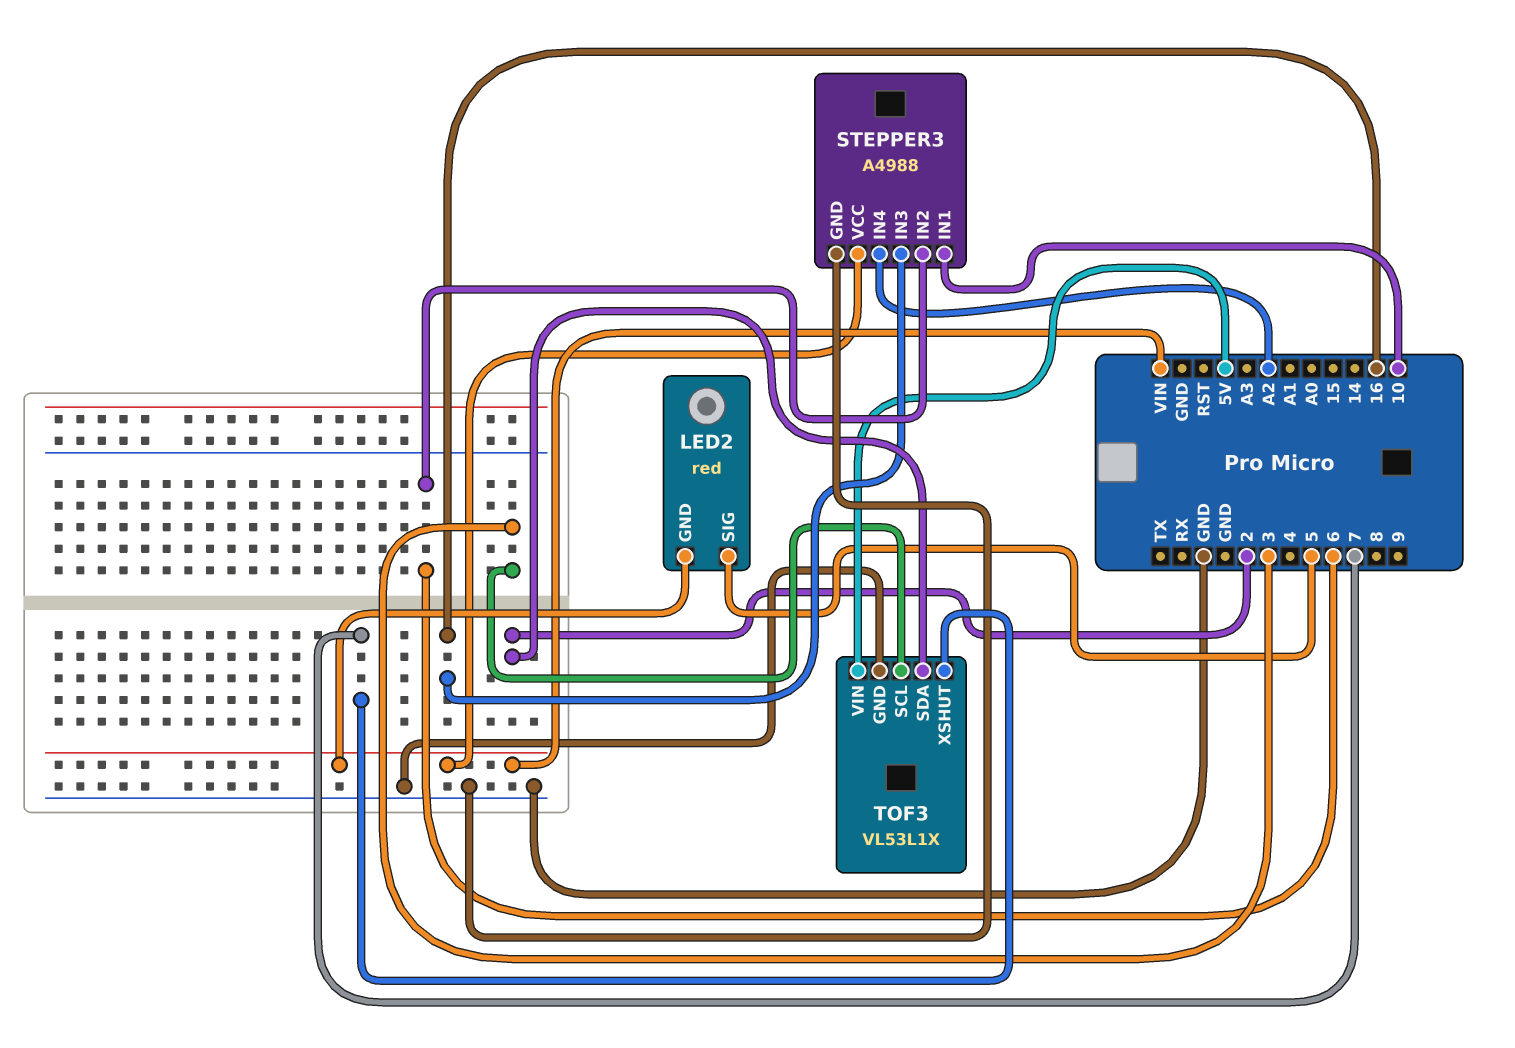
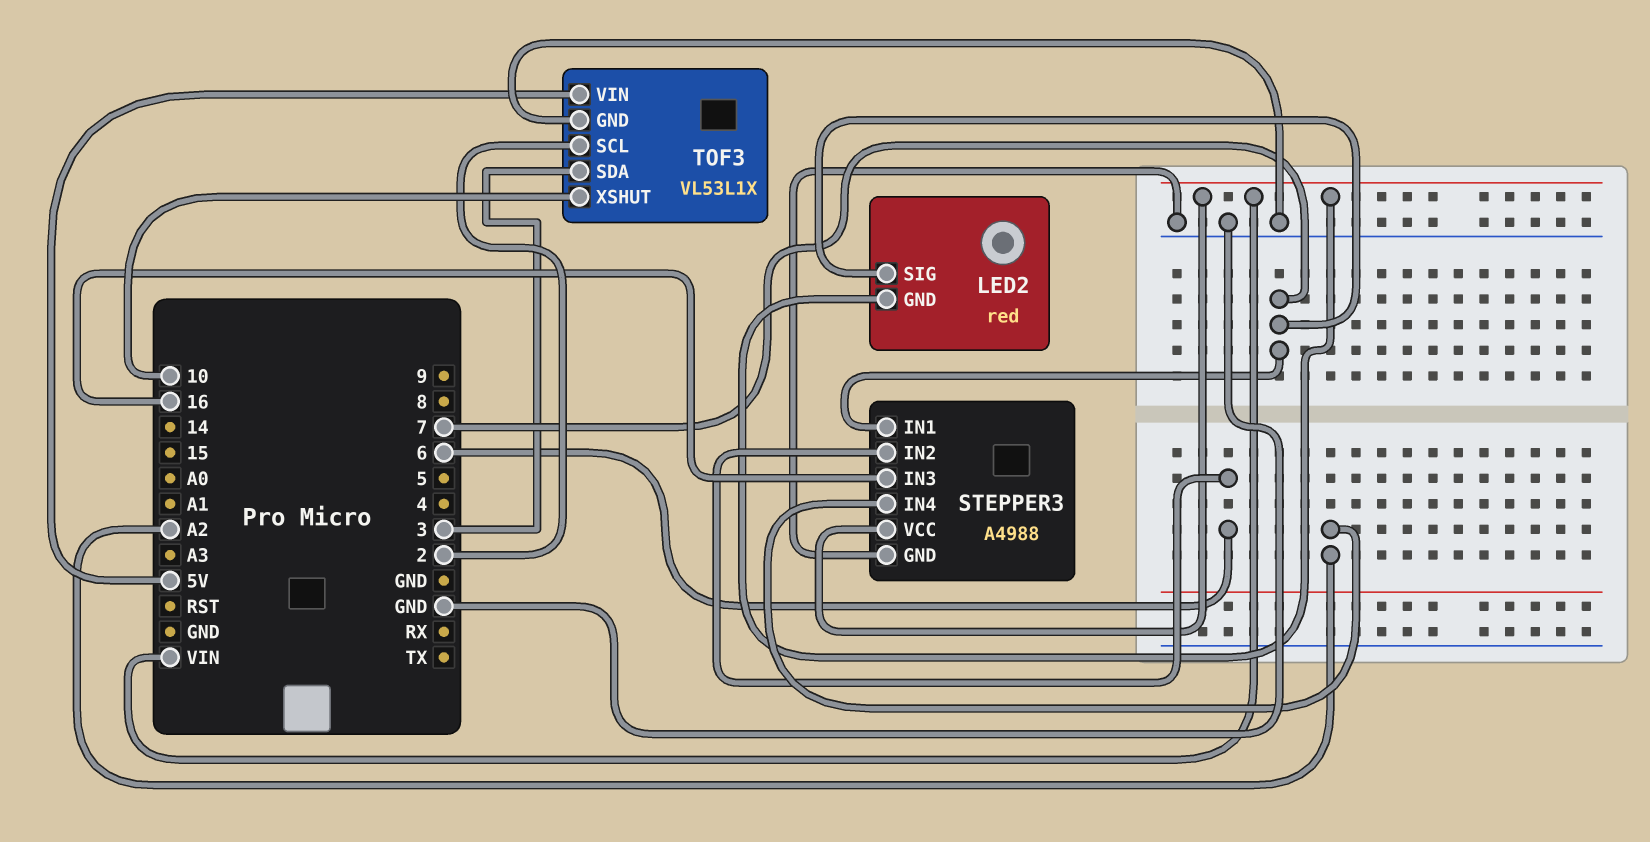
LED2 pin SIG: 5 -> 7
STEPPER3 pin IN1: 10 -> 7
TOF3 pin SCL: 3 -> 2
TOF3 pin SDA: 2 -> 3
TOF3 pin XSHUT: 7 -> 10

